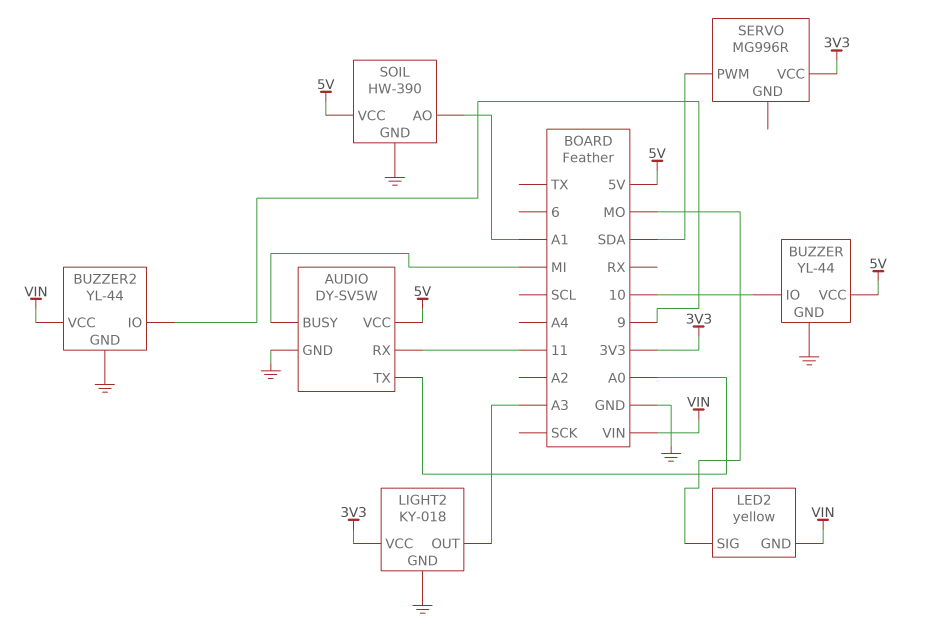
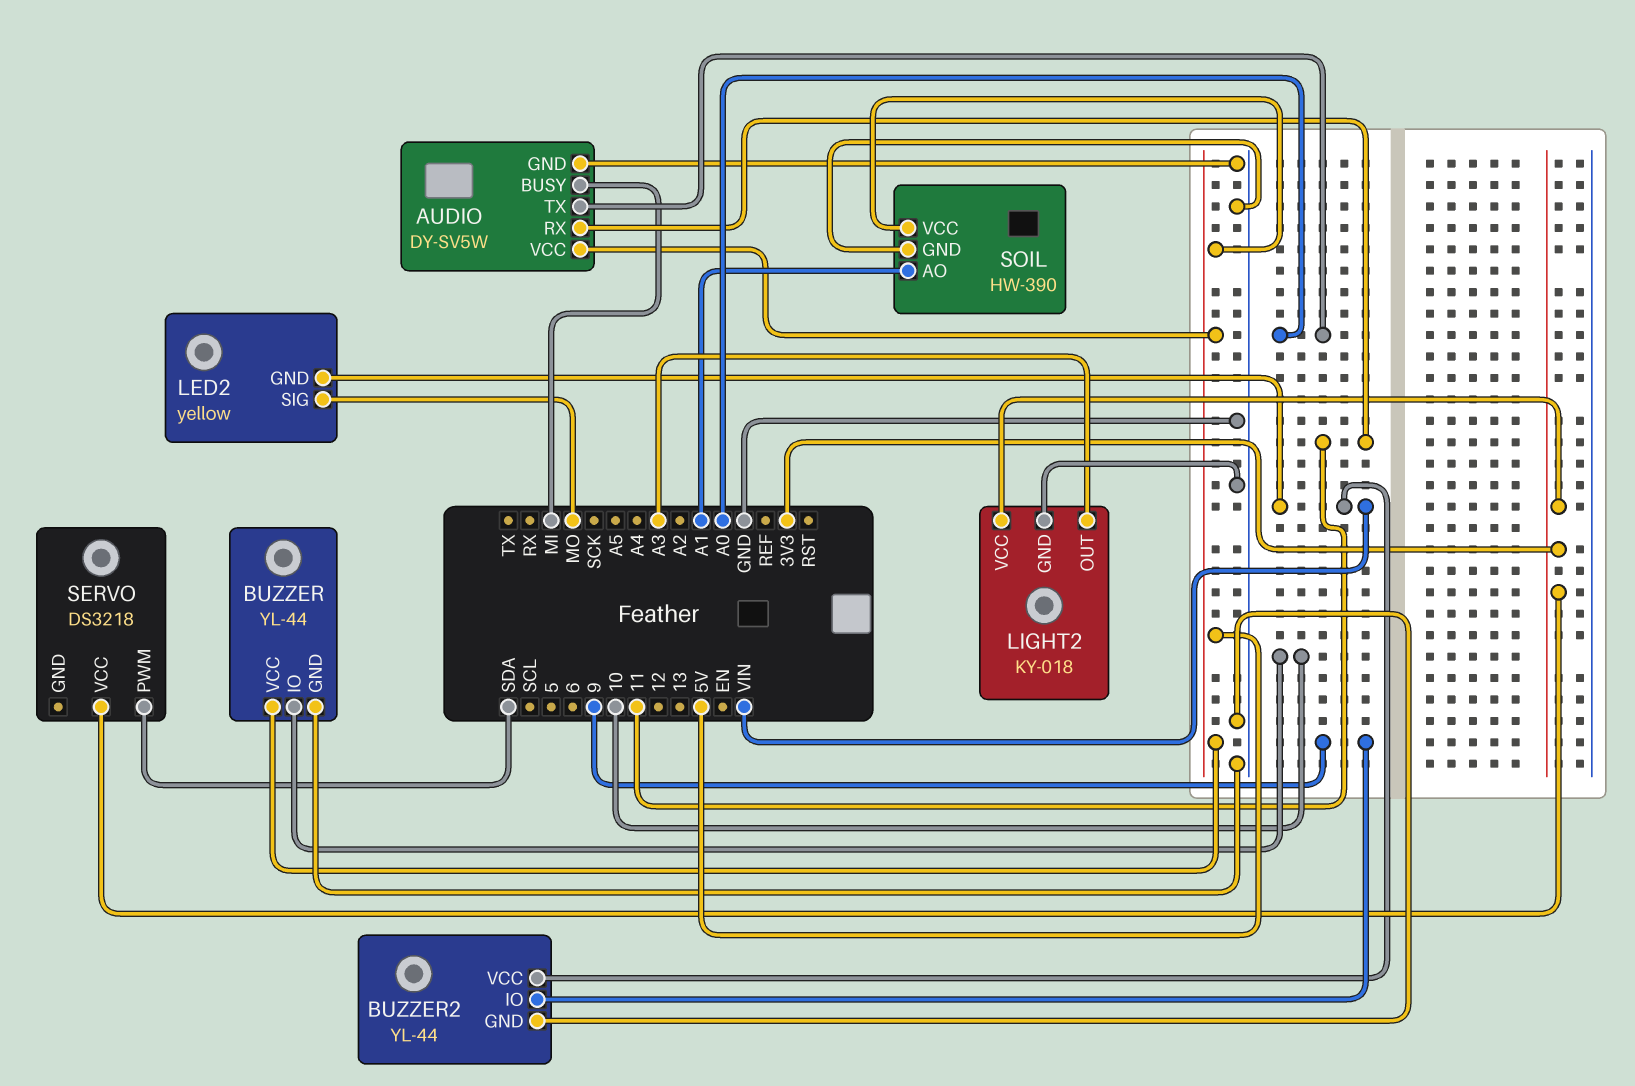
SERVO: MG996R -> DS3218

